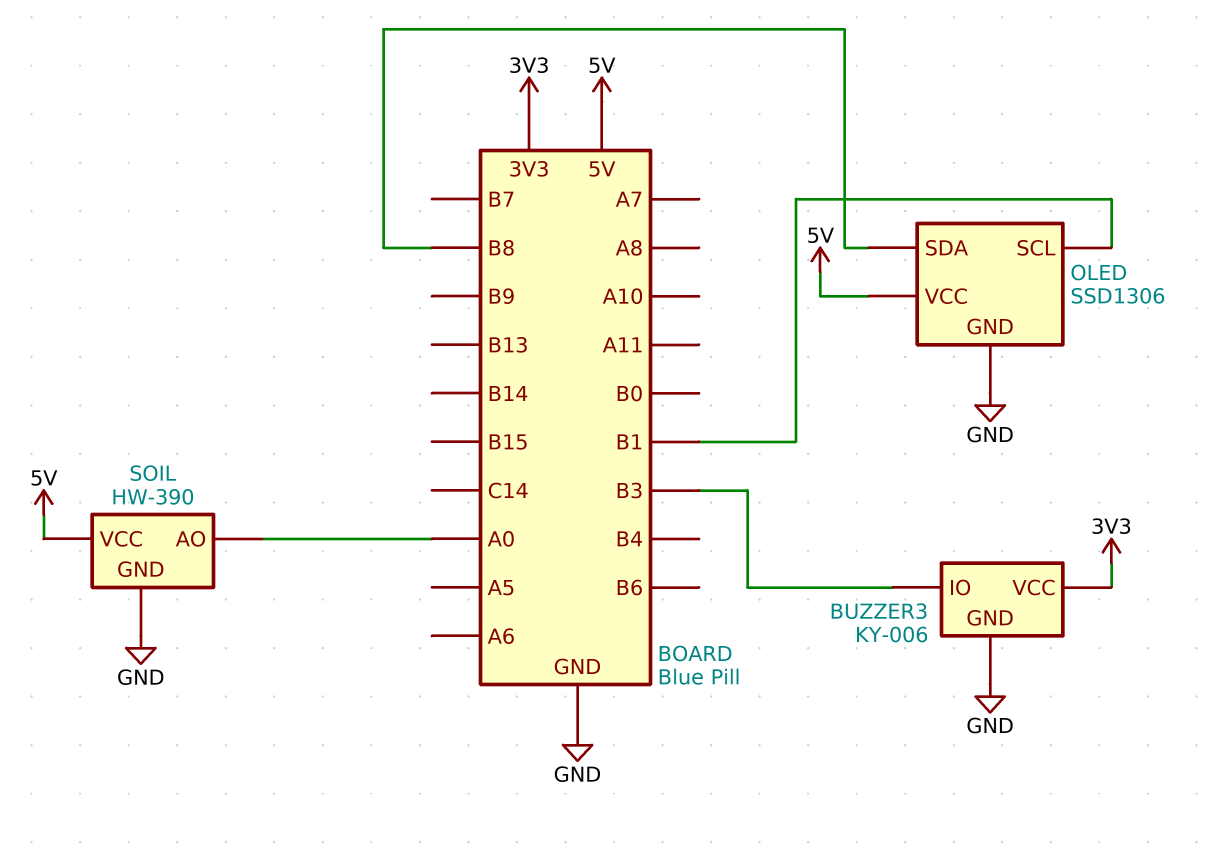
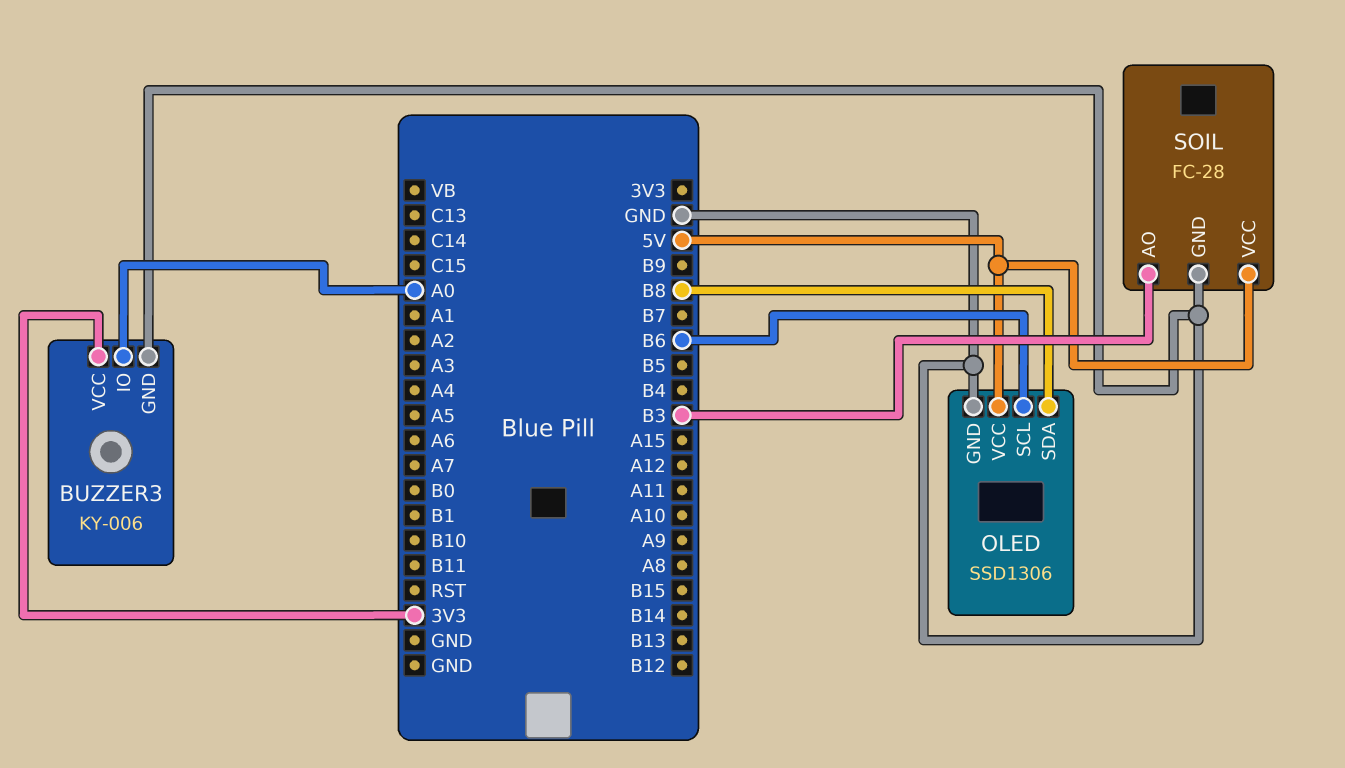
BUZZER3 pin IO: B3 -> A0
OLED pin SCL: B1 -> B6
SOIL: HW-390 -> FC-28
SOIL pin AO: A0 -> B3

